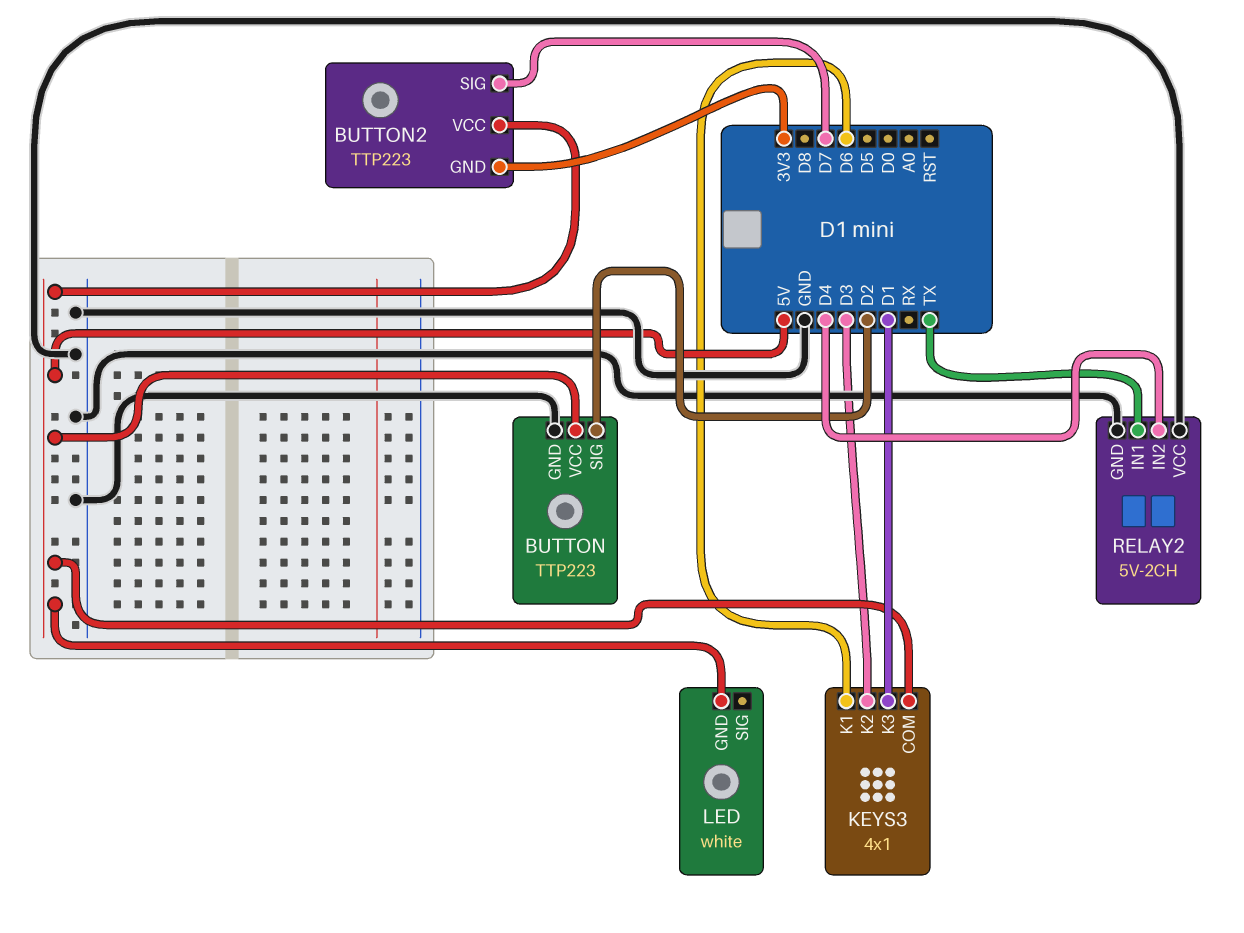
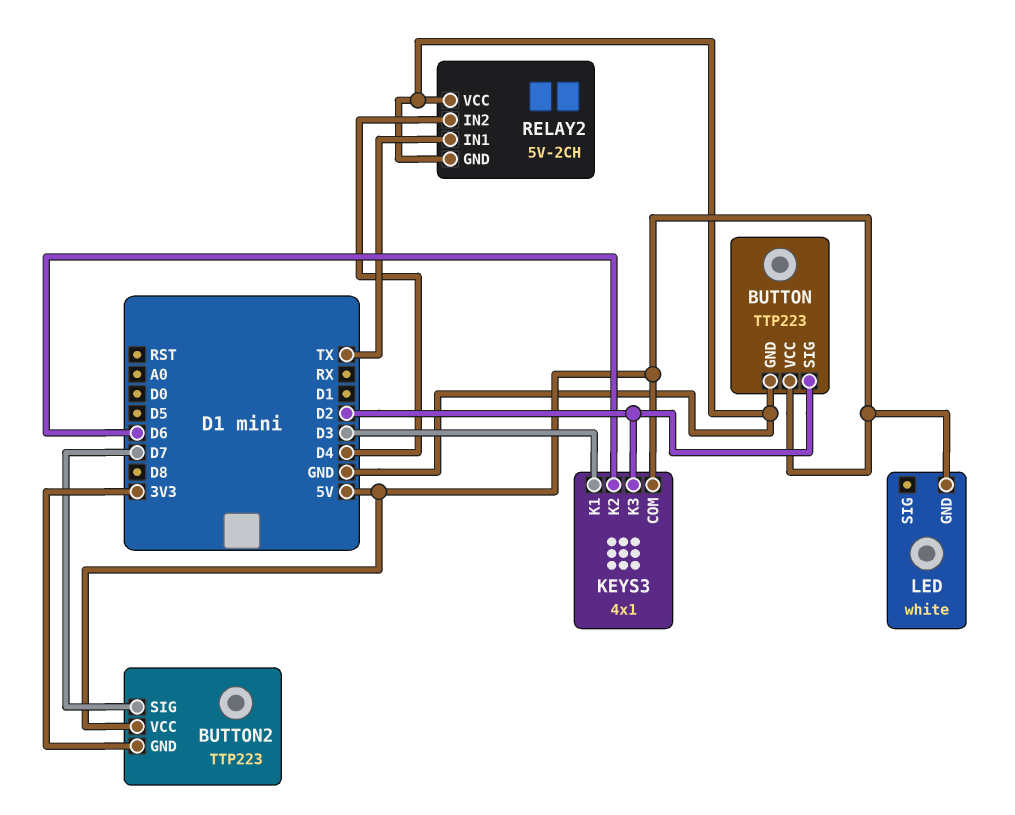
KEYS3 pin K1: D6 -> D3
KEYS3 pin K2: D3 -> D6
KEYS3 pin K3: D1 -> D2

